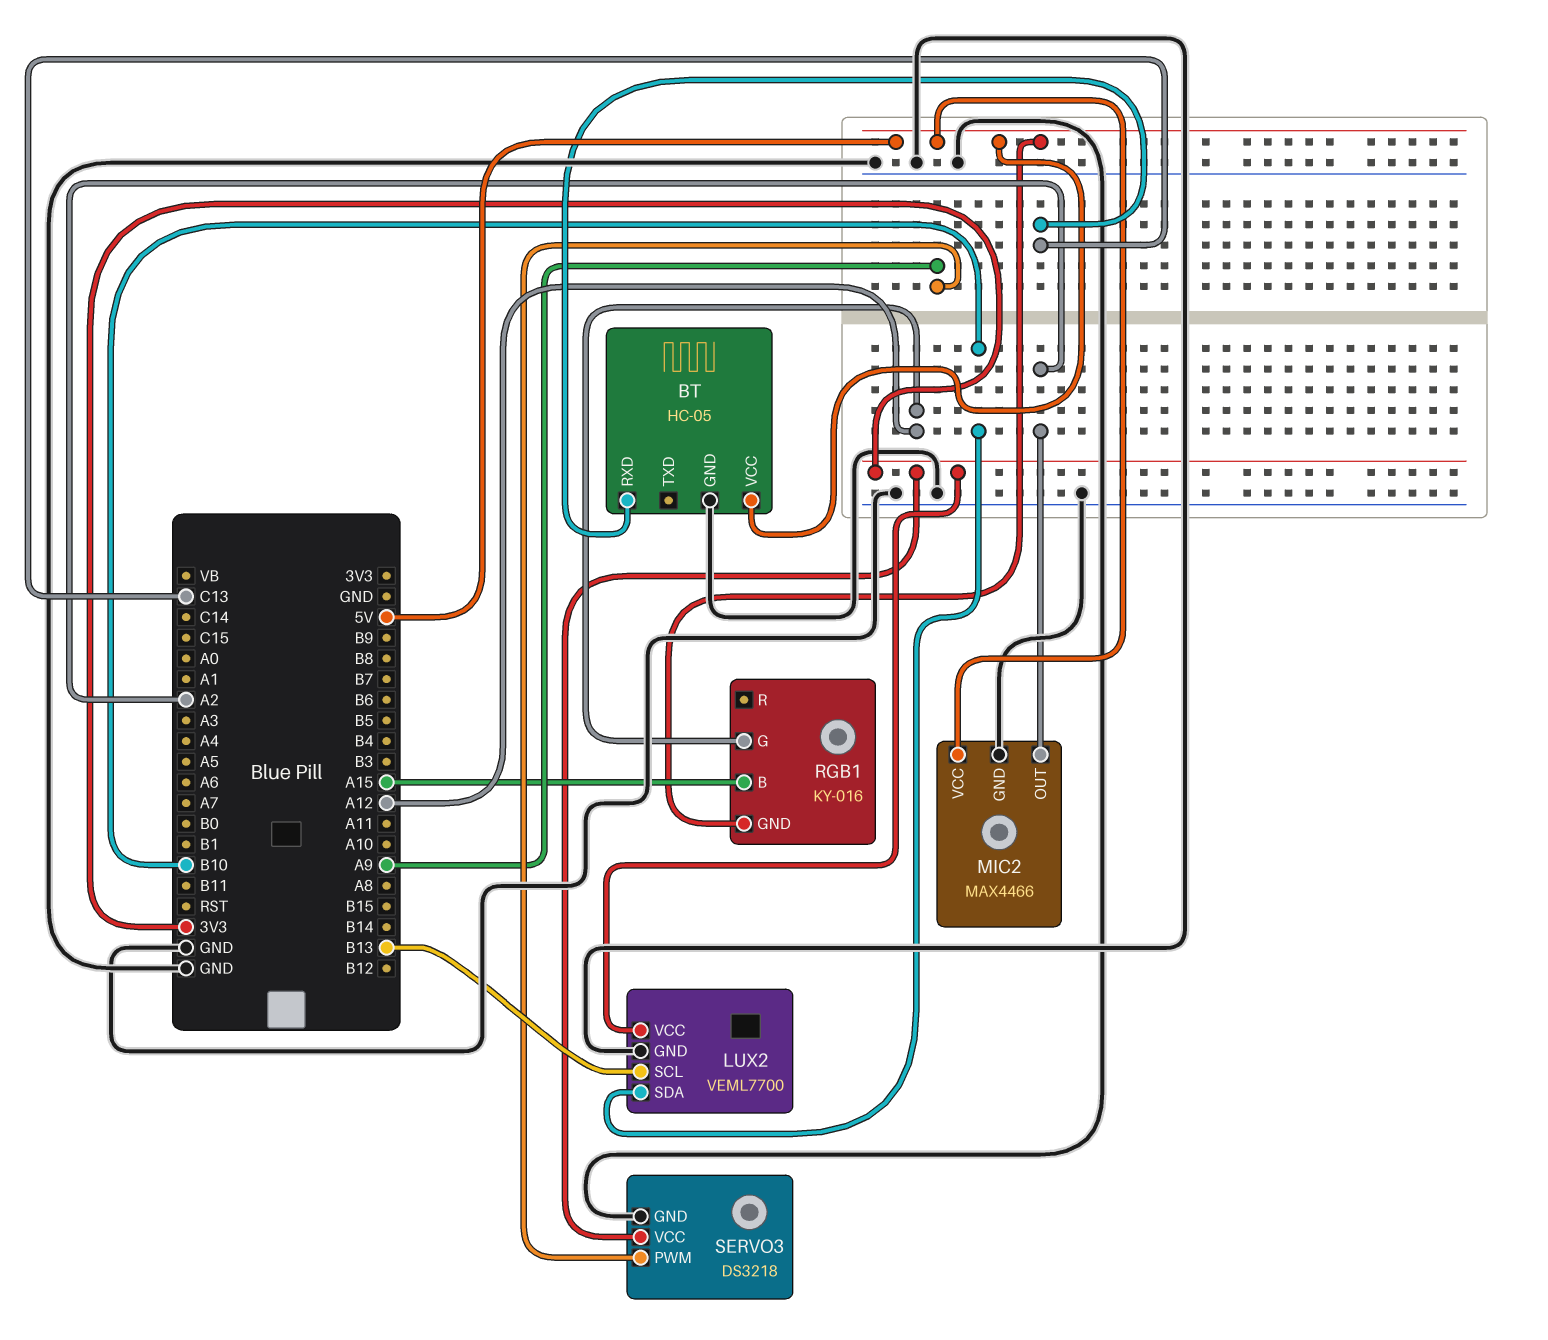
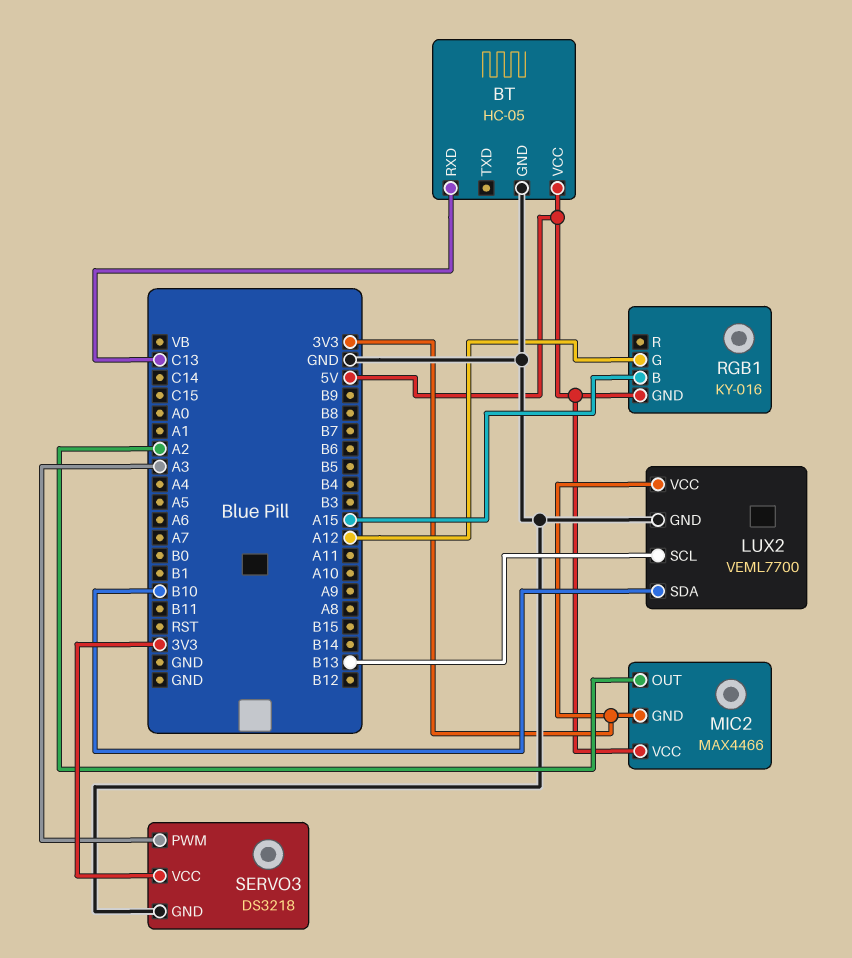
MIC2 pin GND: GND -> 3V3
SERVO3 pin PWM: A9 -> A3

